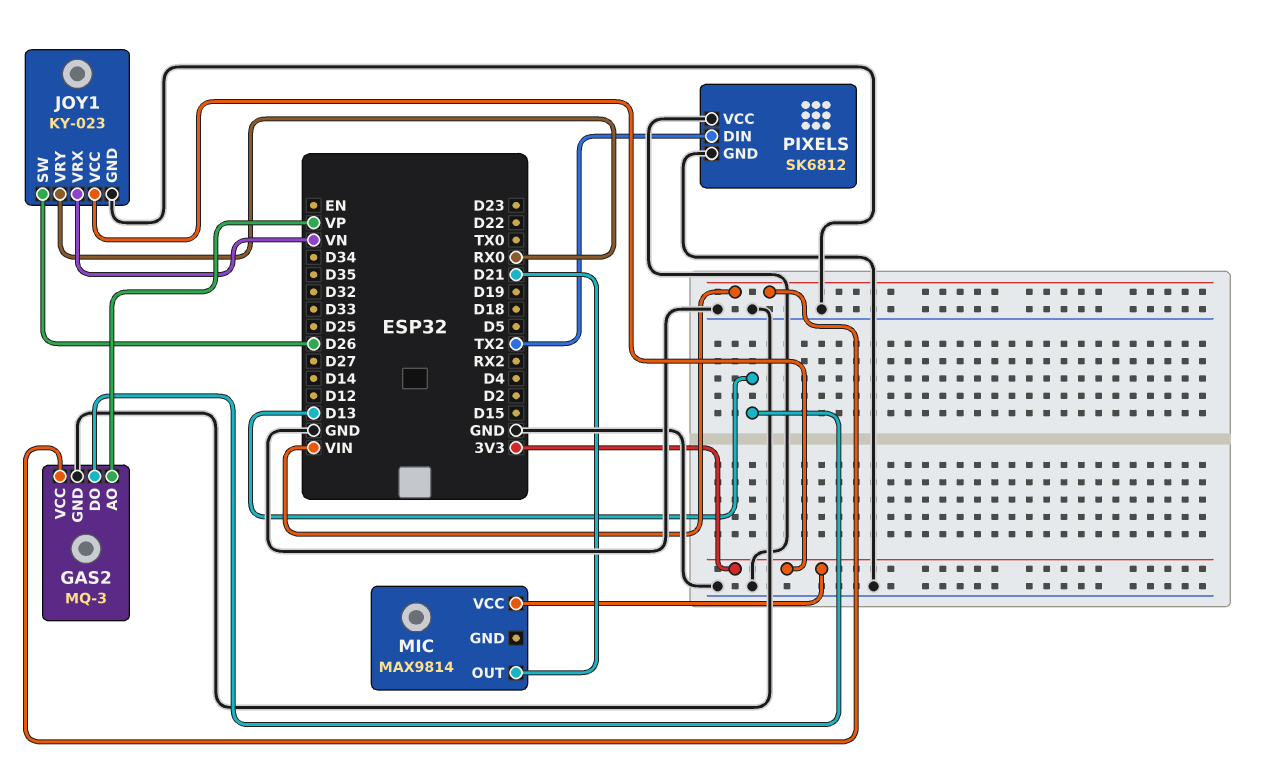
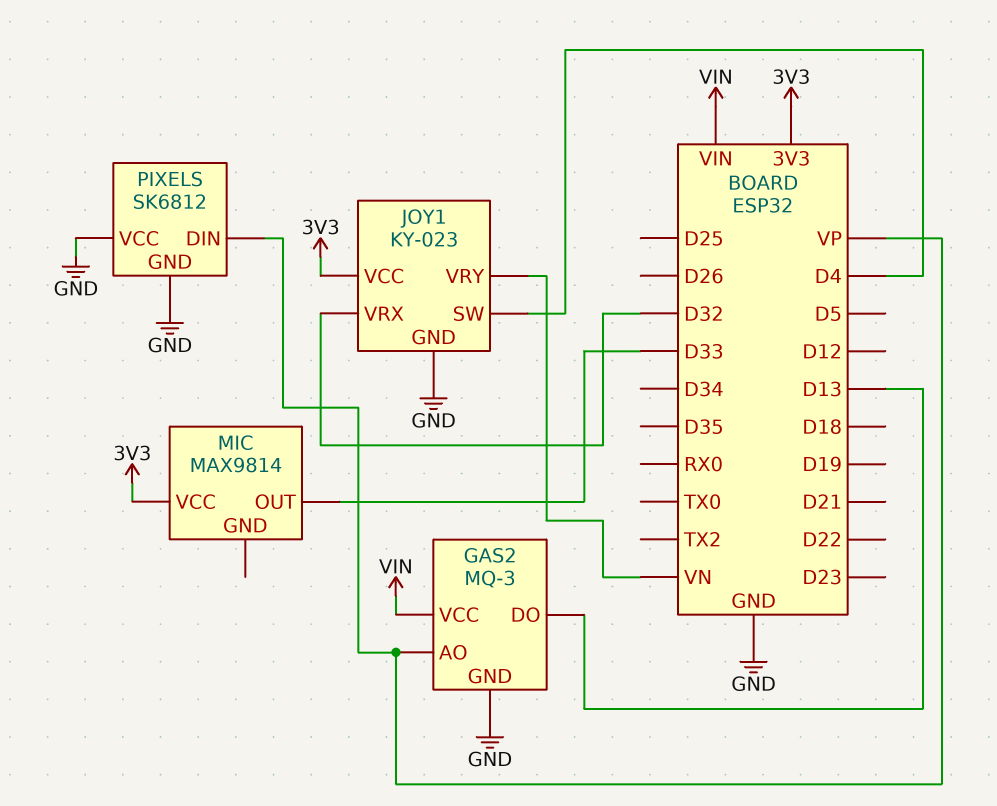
JOY1 pin SW: D26 -> D4
JOY1 pin VRX: VN -> D32
JOY1 pin VRY: RX0 -> VN
MIC pin OUT: D21 -> D33
PIXELS pin DIN: TX2 -> VP

